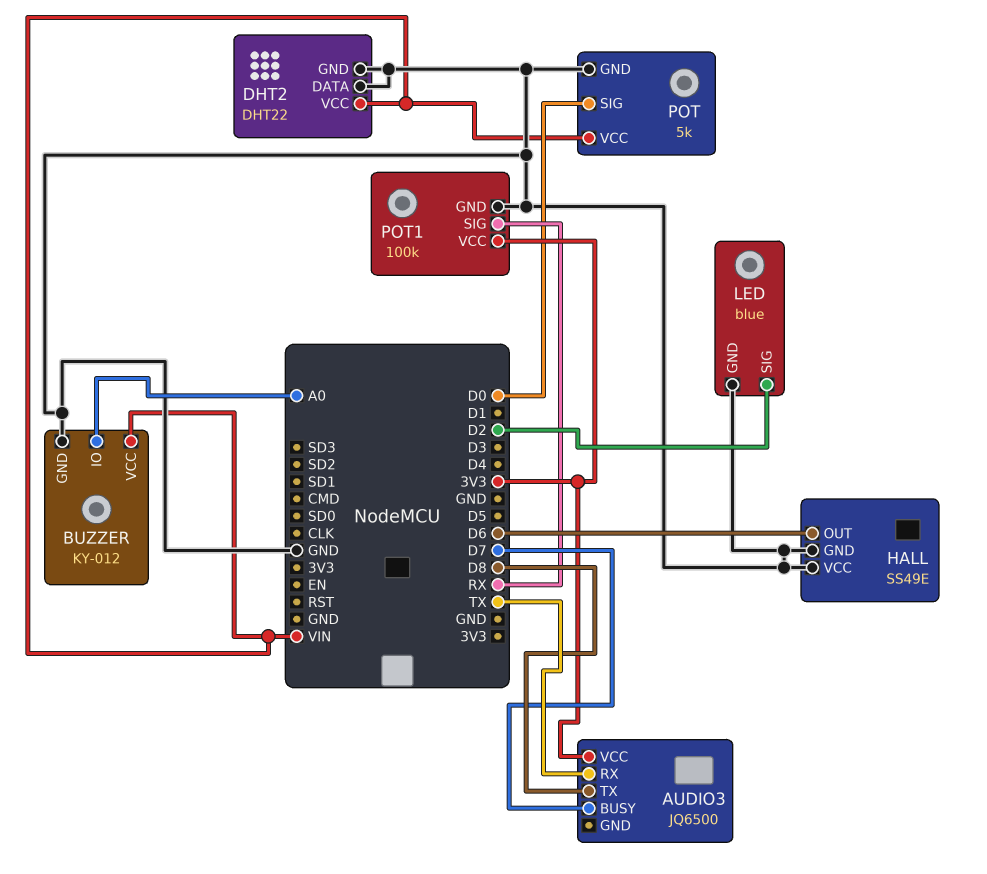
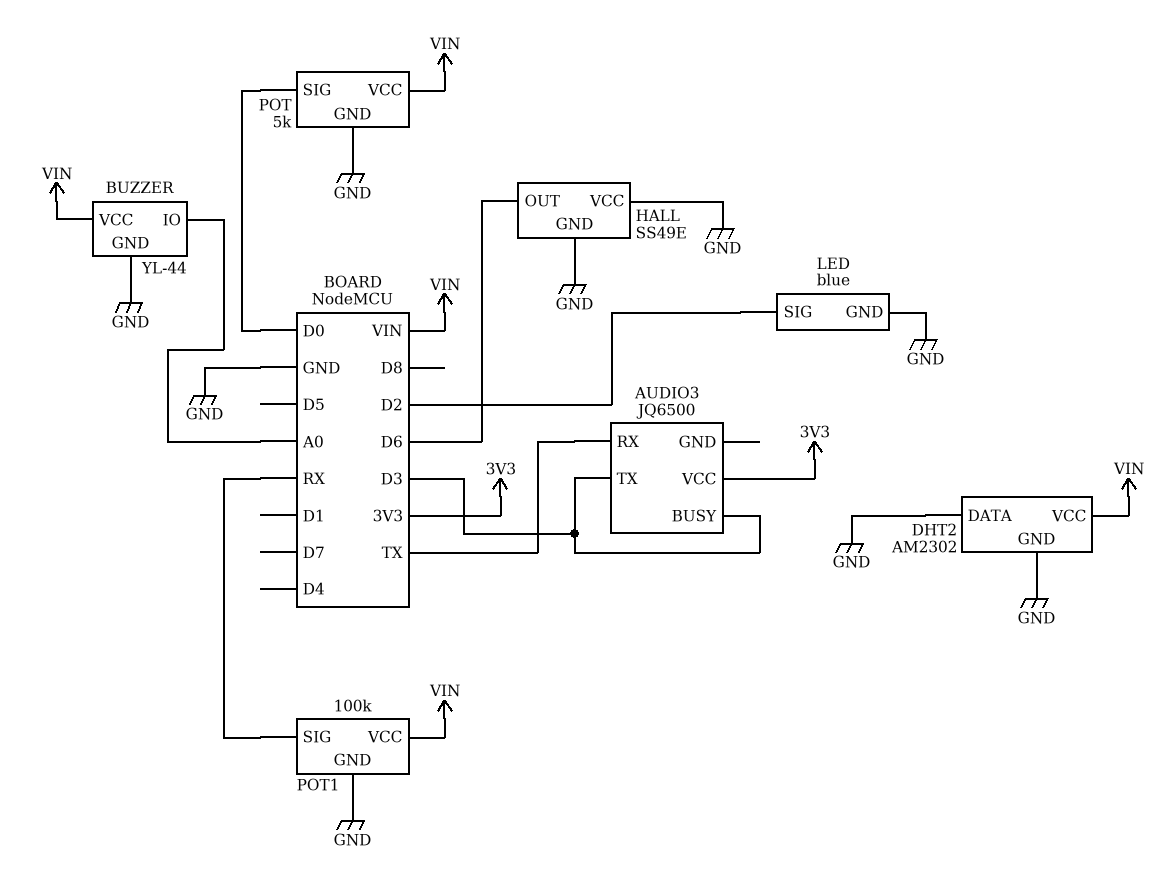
AUDIO3 pin BUSY: D7 -> D3
AUDIO3 pin TX: D8 -> D3
BUZZER: KY-012 -> YL-44
DHT2: DHT22 -> AM2302
POT1 pin VCC: 3V3 -> VIN

